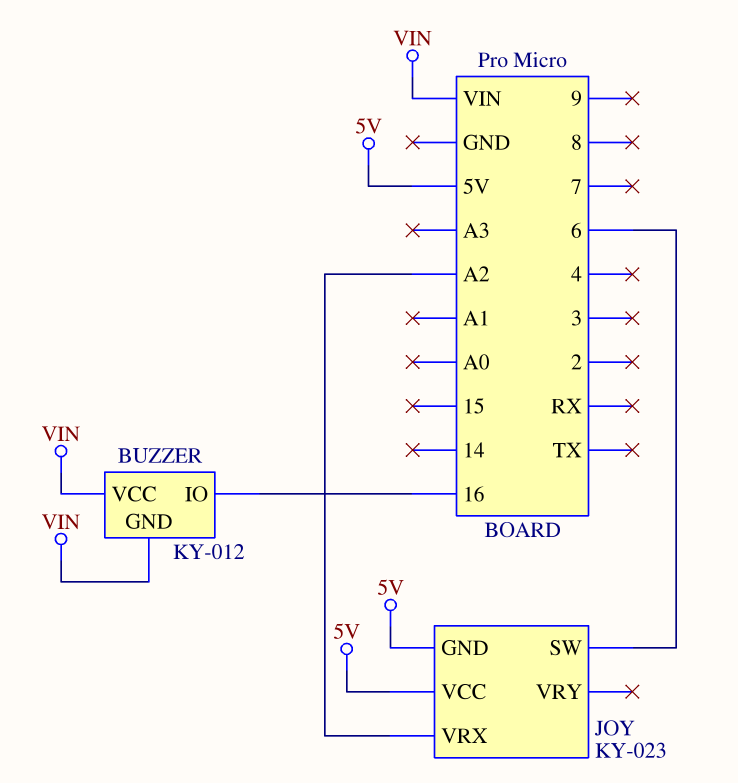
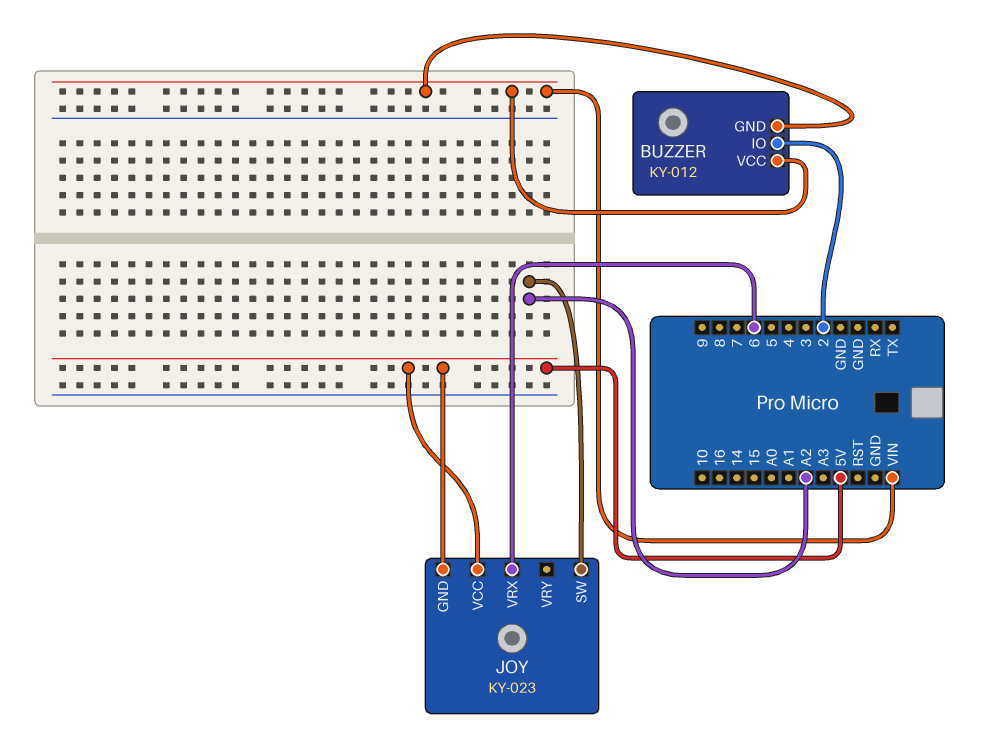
BUZZER pin IO: 16 -> 2
JOY pin SW: 6 -> A2
JOY pin VRX: A2 -> 6

